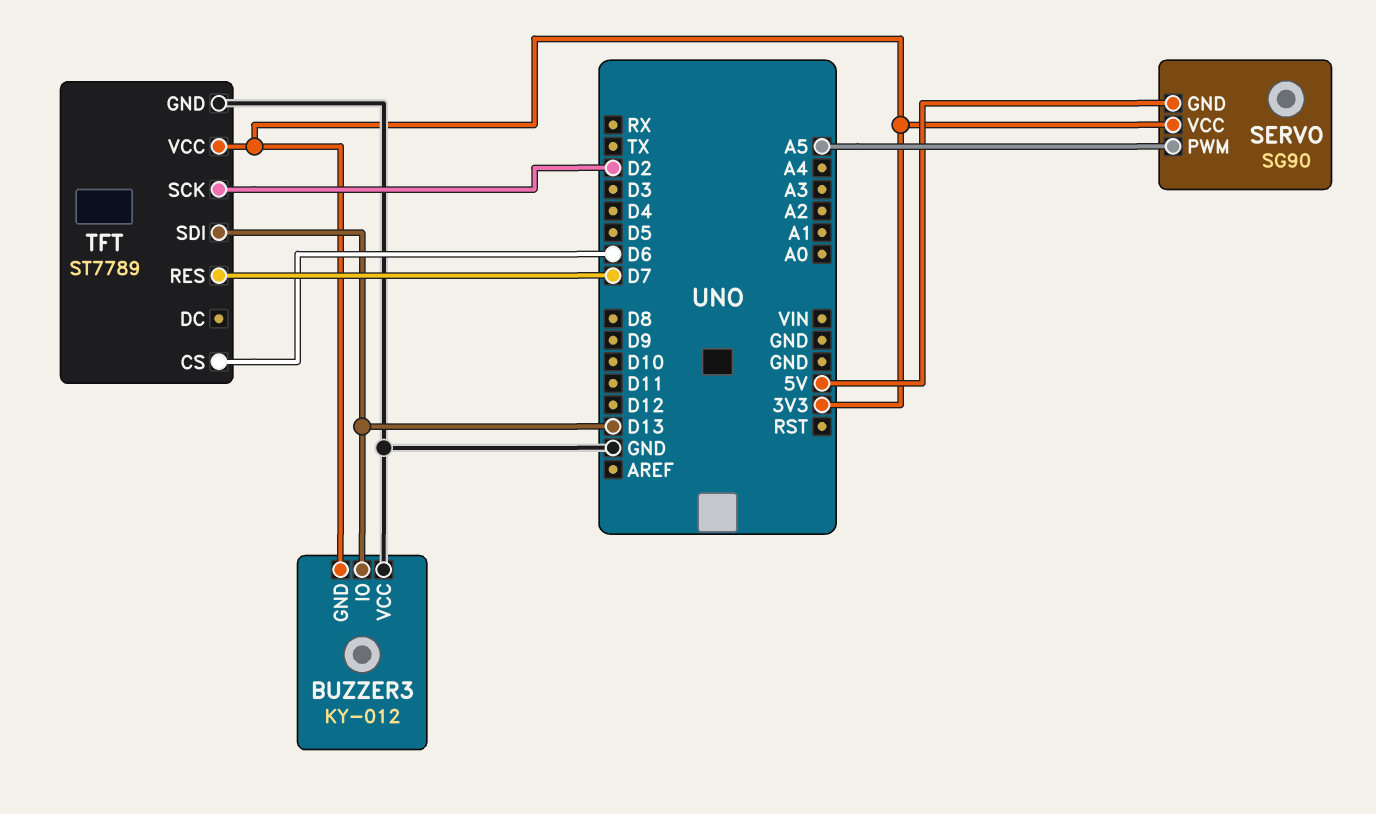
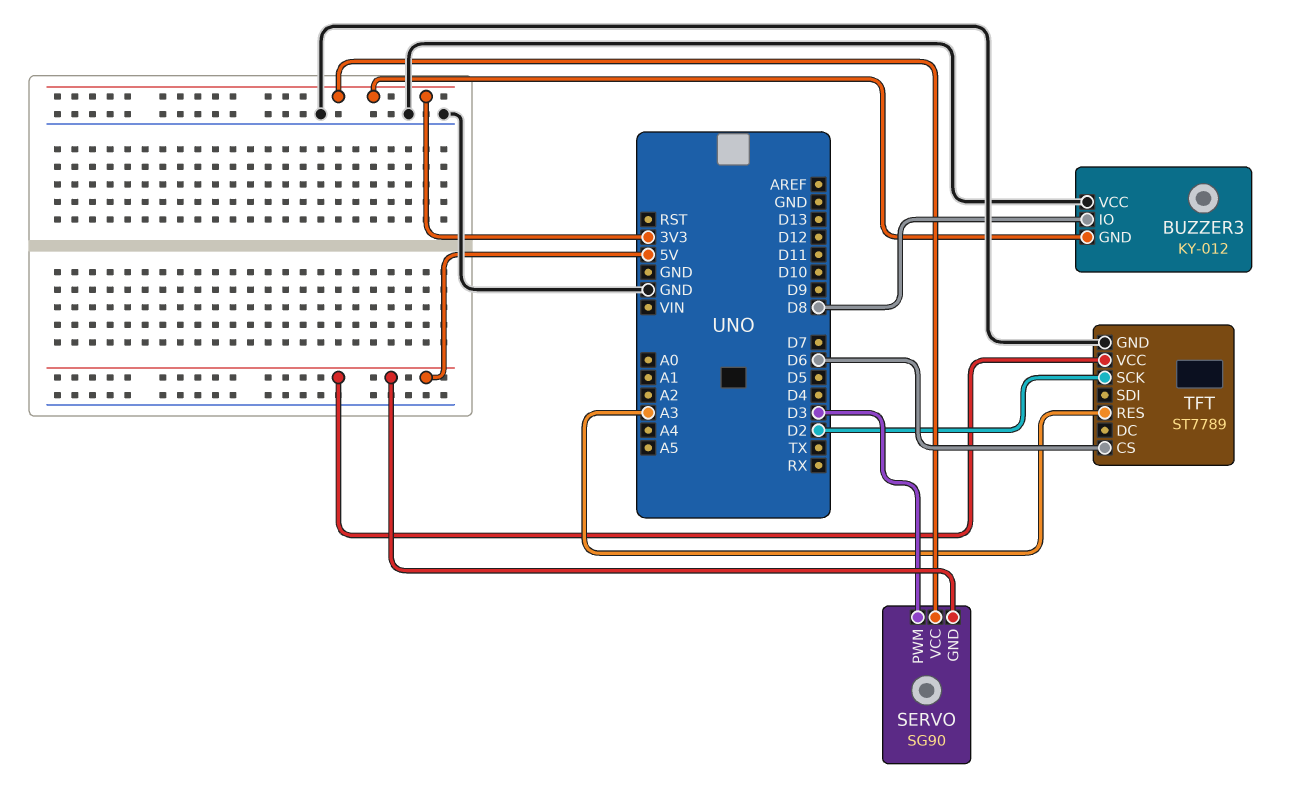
BUZZER3 pin IO: D13 -> D8
SERVO pin PWM: A5 -> D3
TFT pin RES: D7 -> A3
TFT pin SDI: D13 -> none
TFT pin VCC: 3V3 -> 5V

